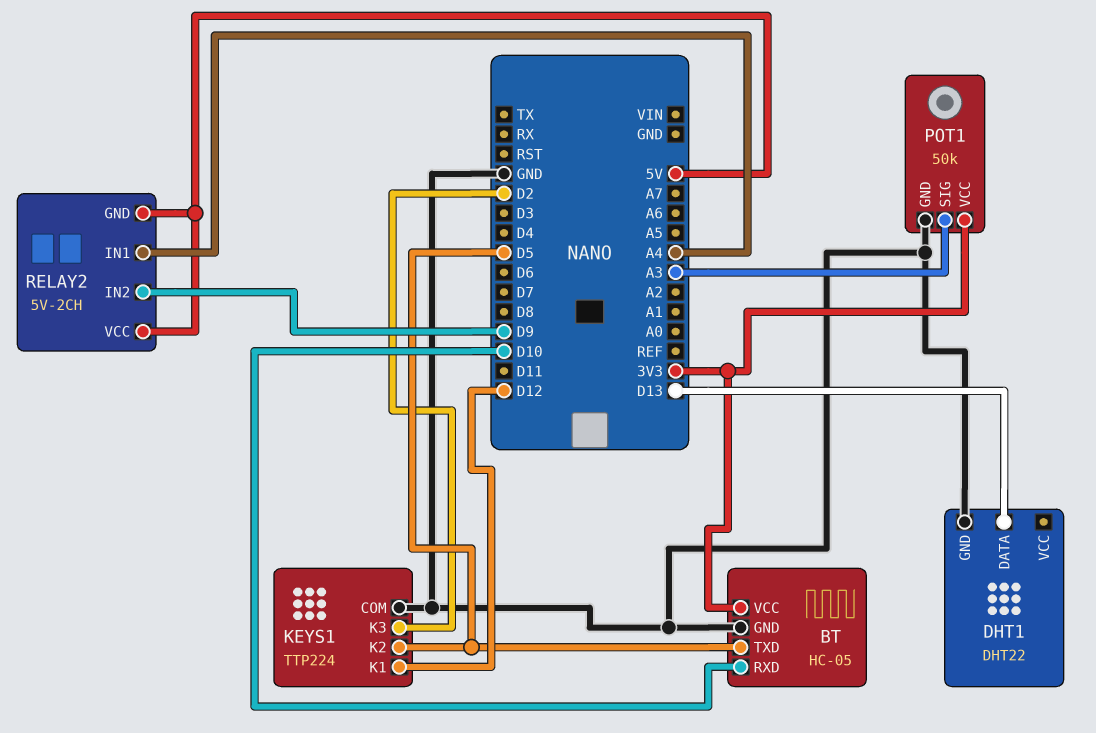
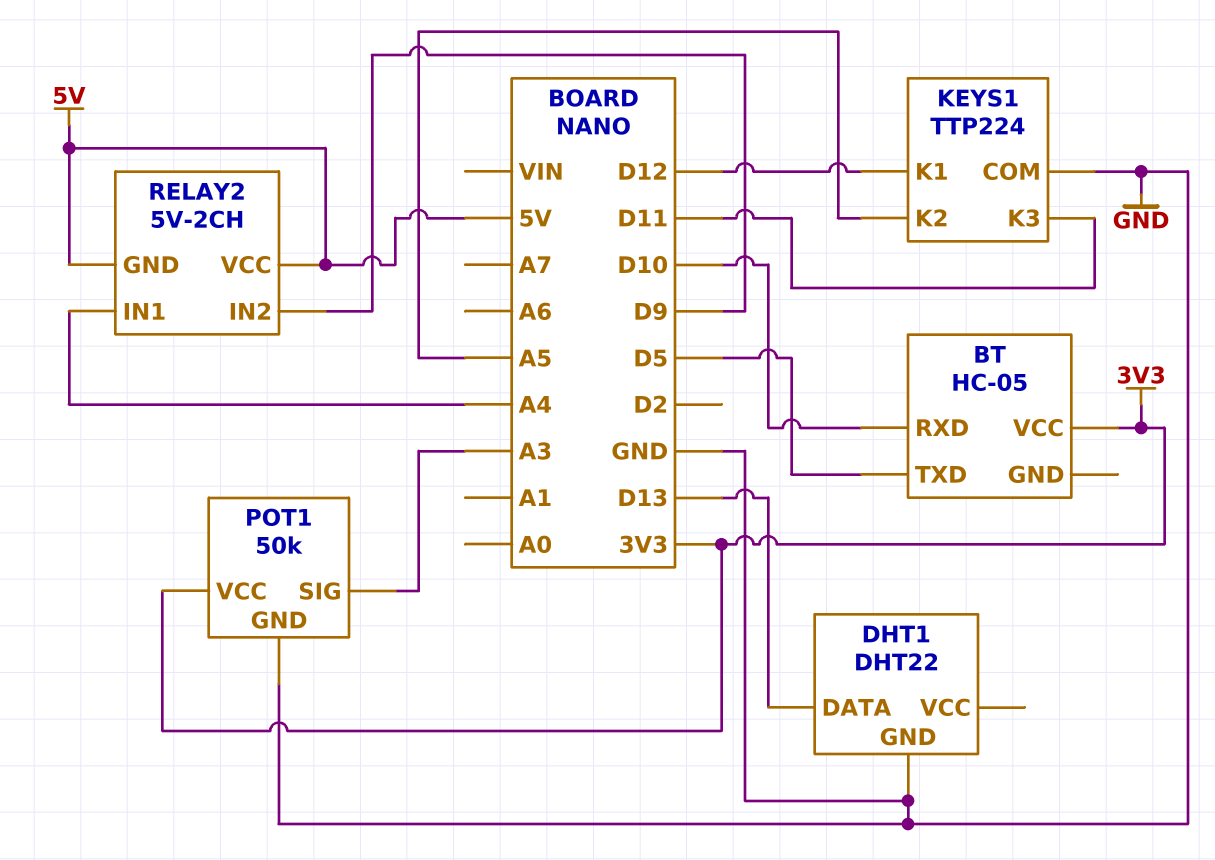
BT pin GND: GND -> none
KEYS1 pin K2: D5 -> A5
KEYS1 pin K3: D2 -> D11

